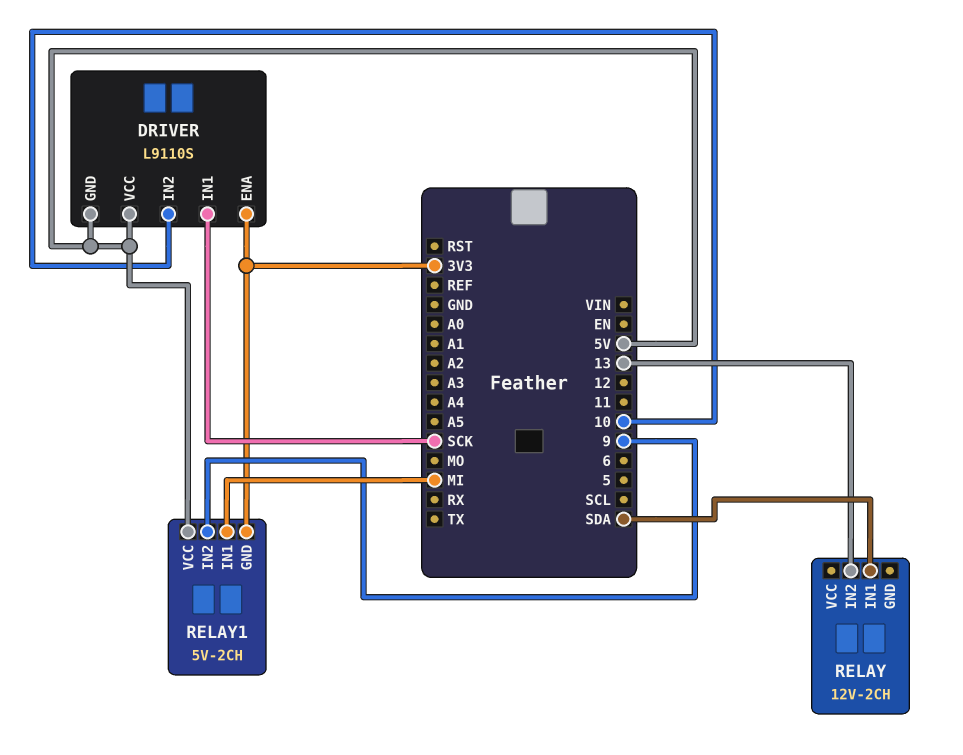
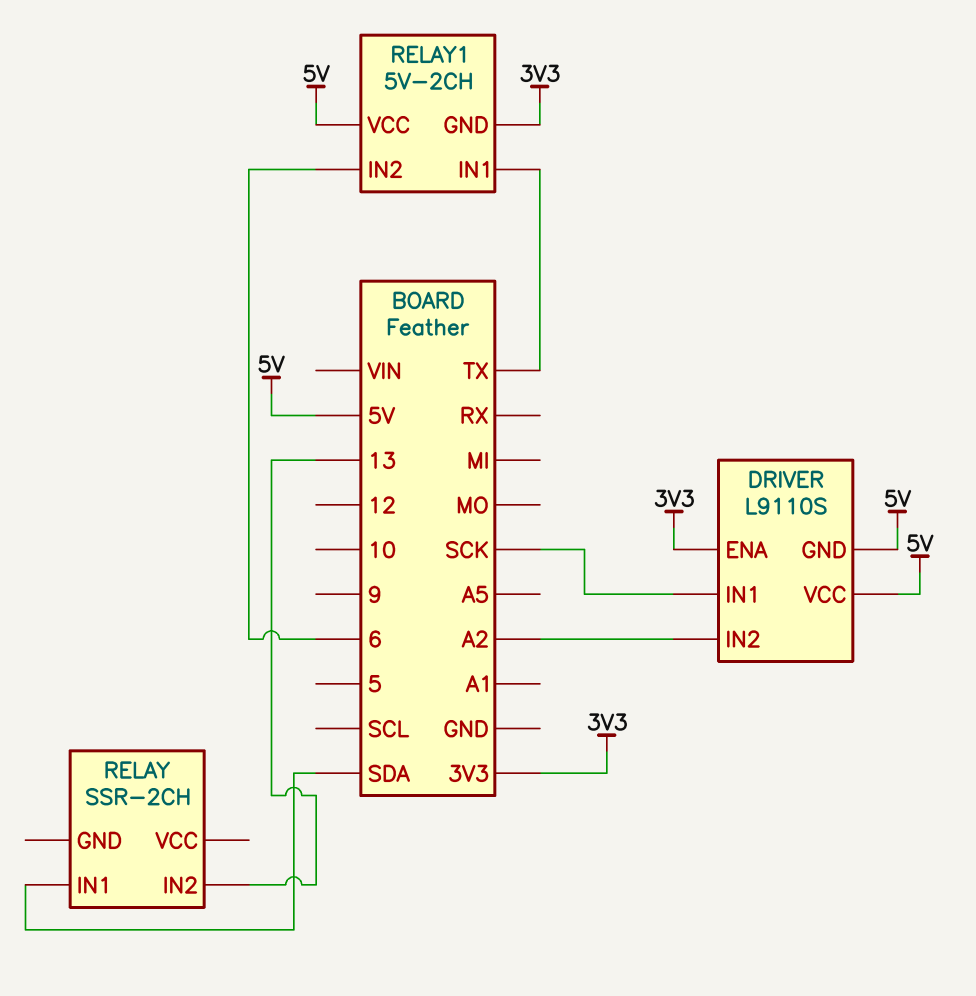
DRIVER pin IN2: 10 -> A2
RELAY: 12V-2CH -> SSR-2CH
RELAY1 pin IN1: MI -> TX
RELAY1 pin IN2: 9 -> 6

